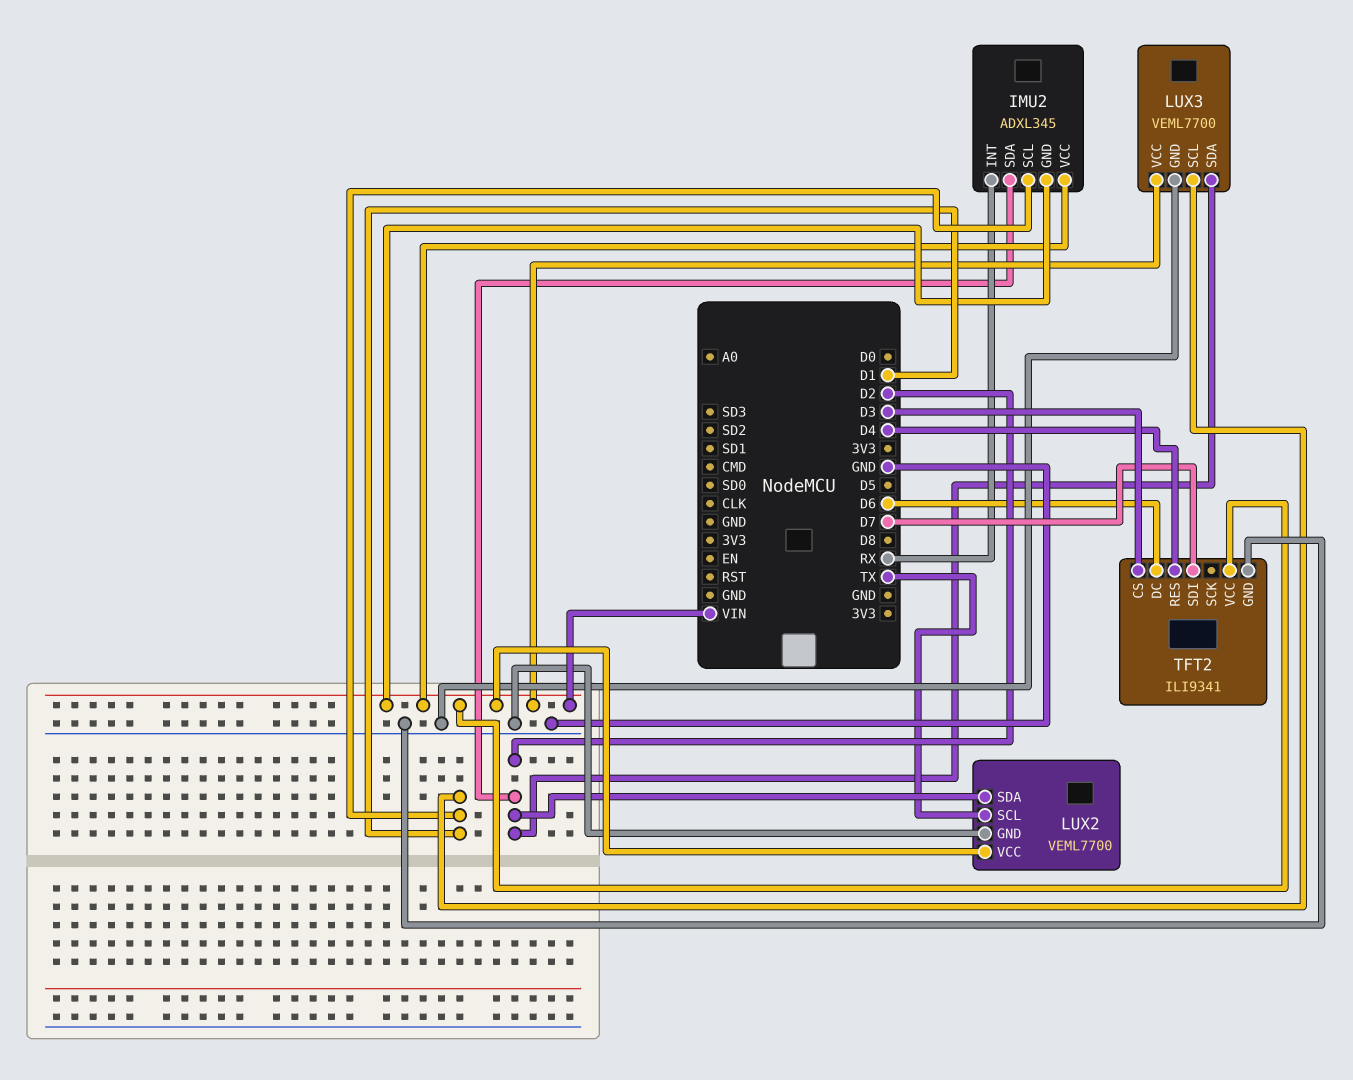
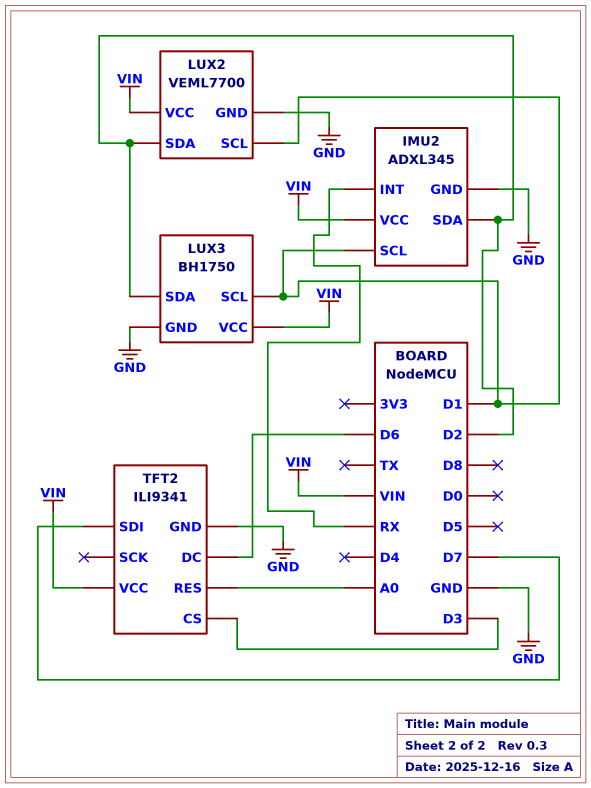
IMU2 pin GND: VIN -> GND
LUX2 pin SCL: TX -> D1
LUX3: VEML7700 -> BH1750
TFT2 pin RES: D4 -> A0

